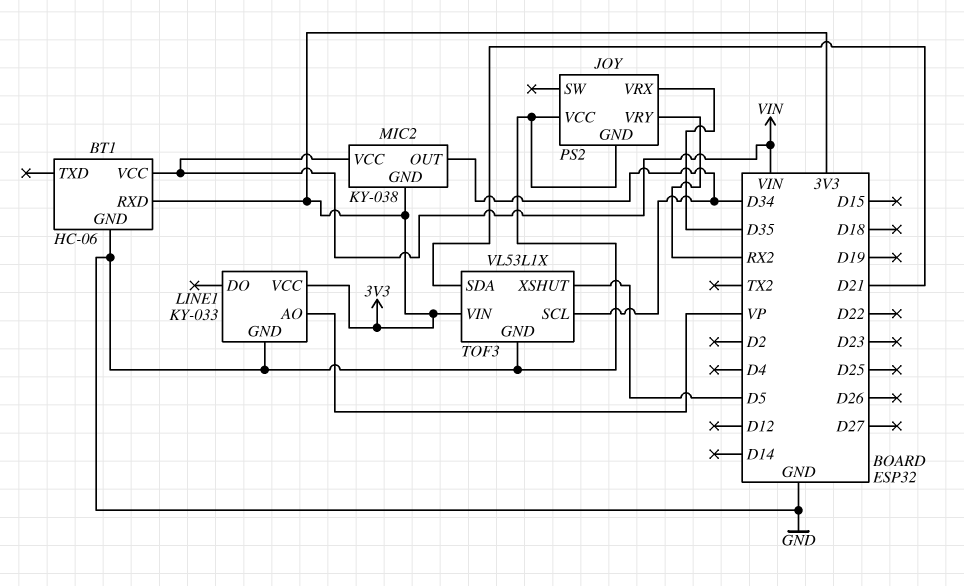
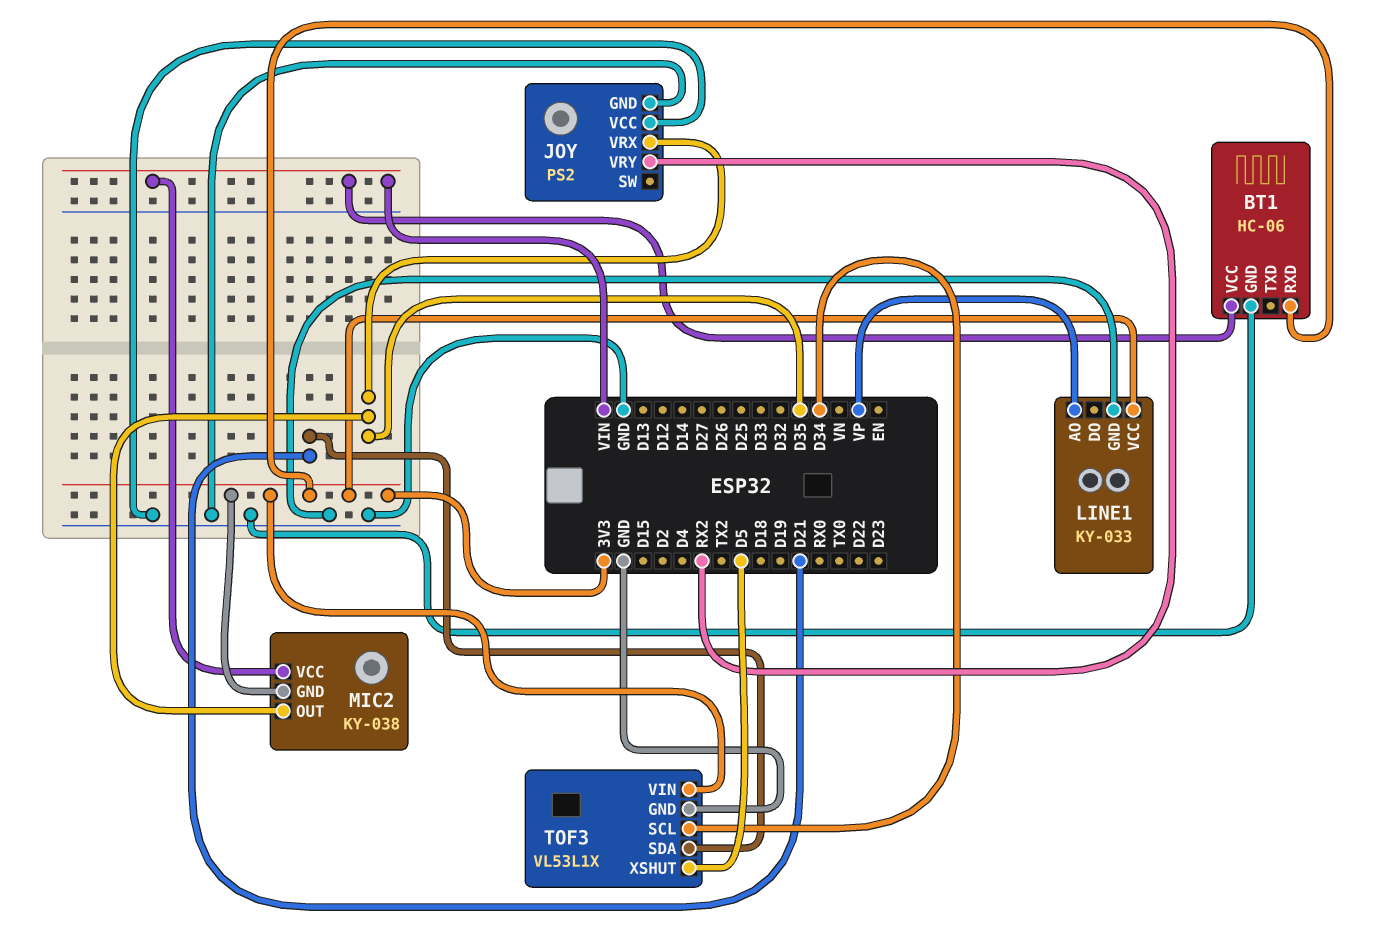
MIC2 pin OUT: D34 -> D35

